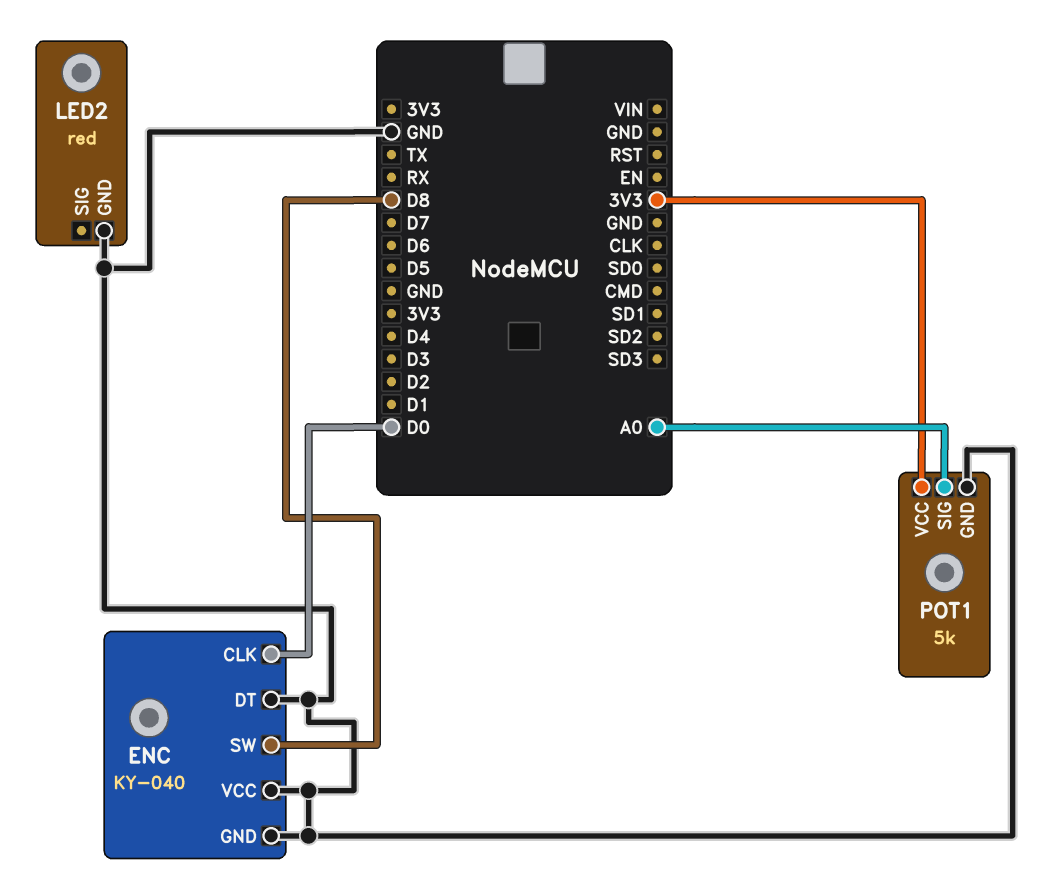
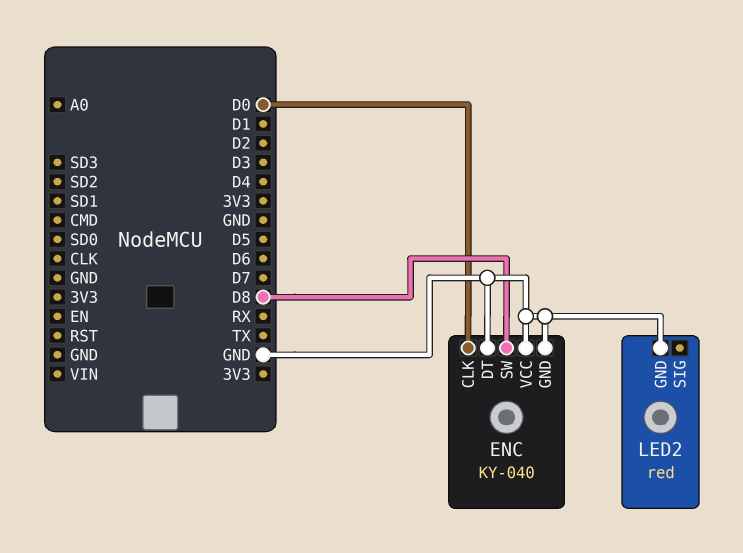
POT1: 5k -> none
POT1 pin GND: GND -> none
POT1 pin SIG: A0 -> none
POT1 pin VCC: 3V3 -> none

